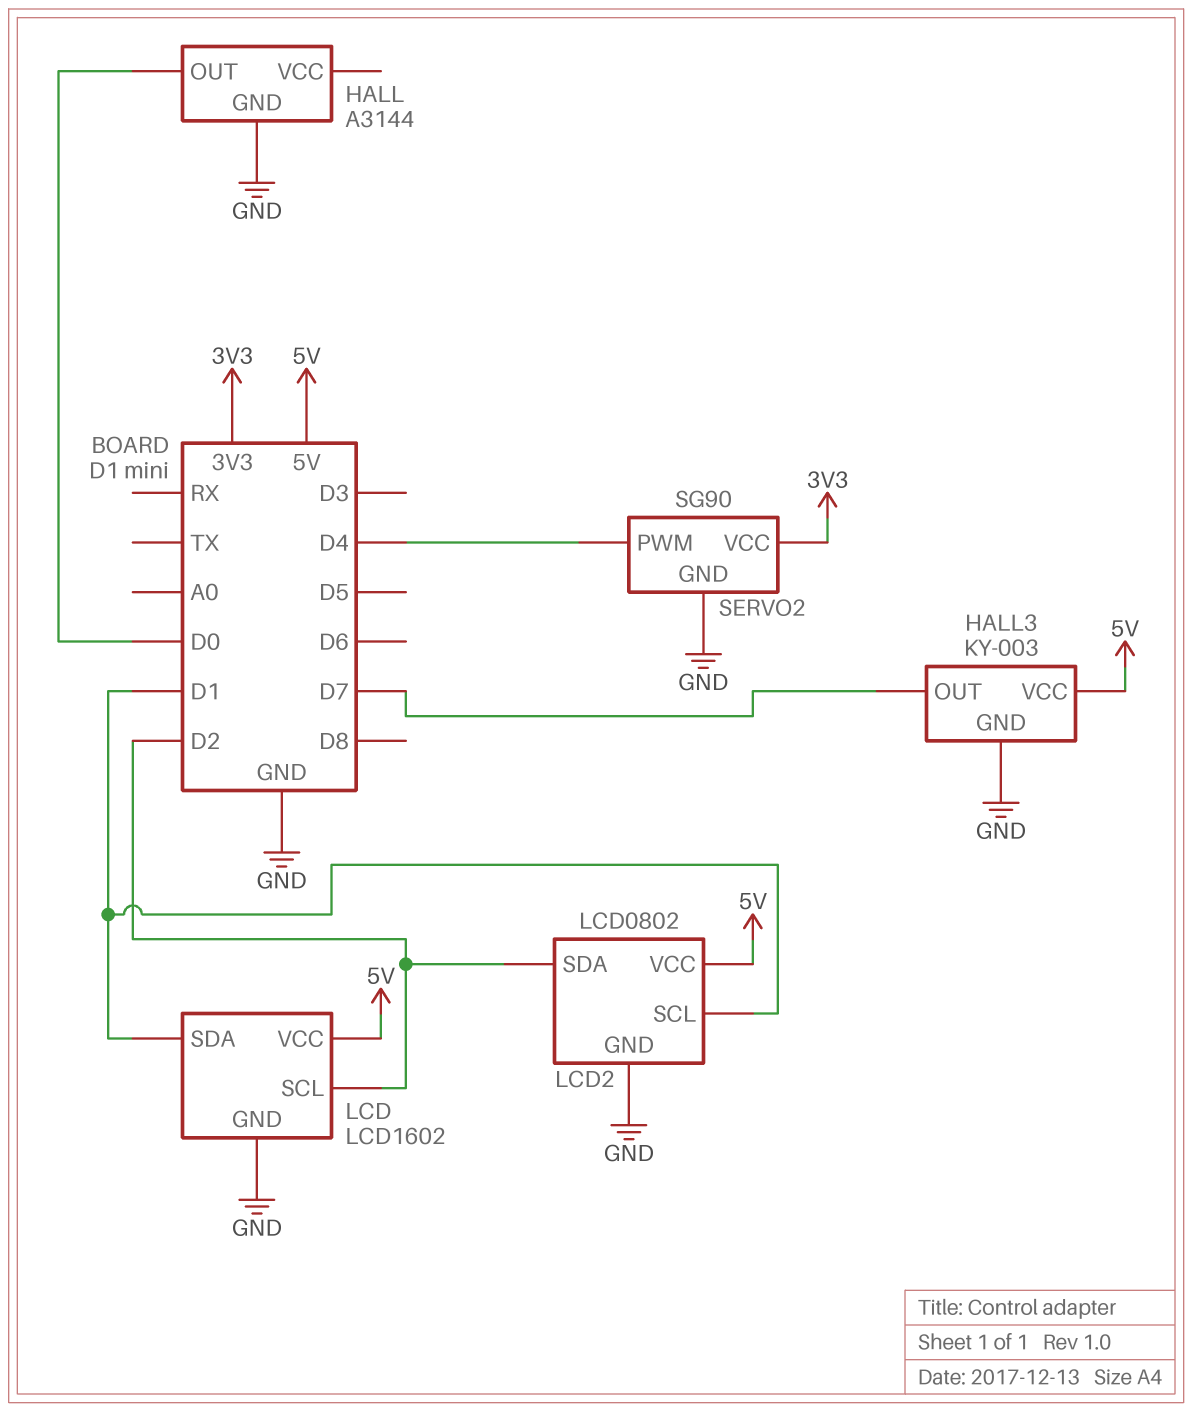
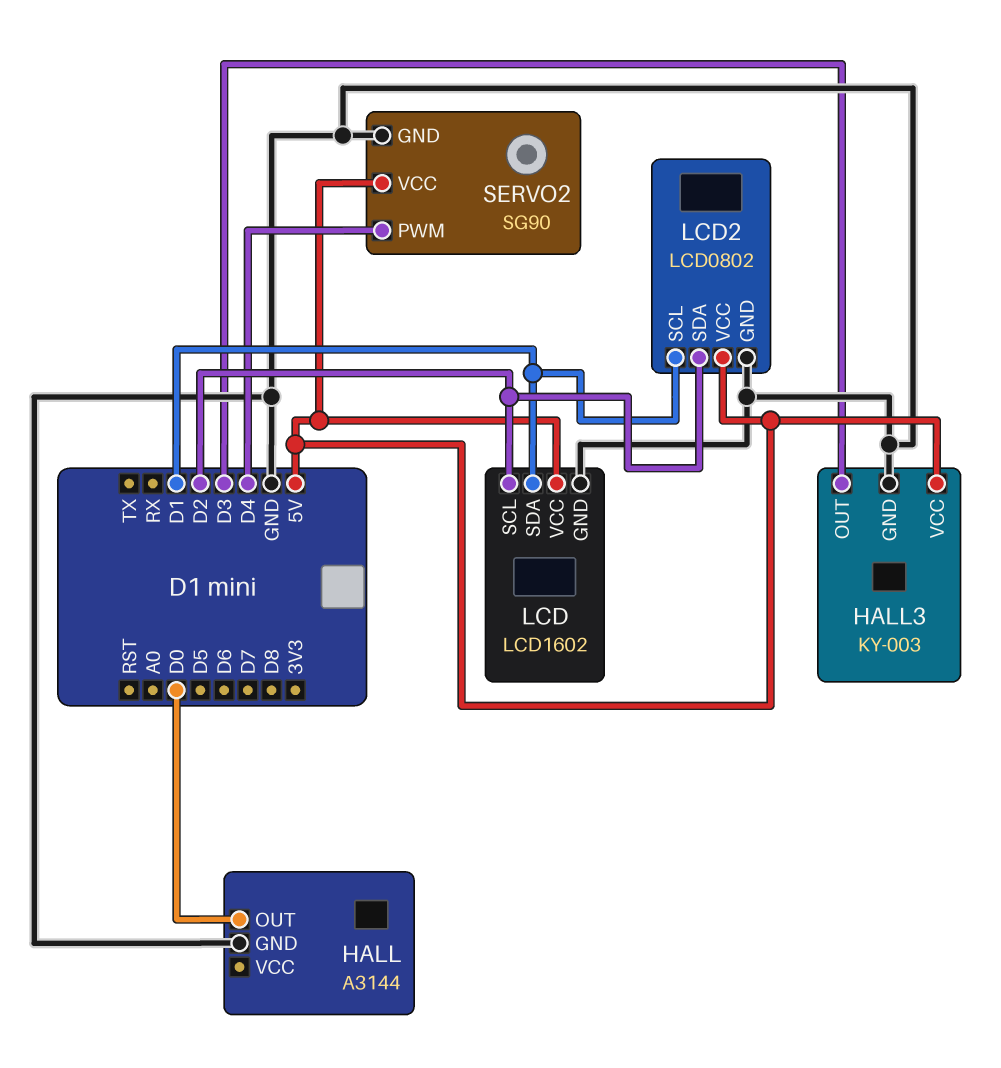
HALL3 pin OUT: D7 -> D3
SERVO2 pin VCC: 3V3 -> 5V

